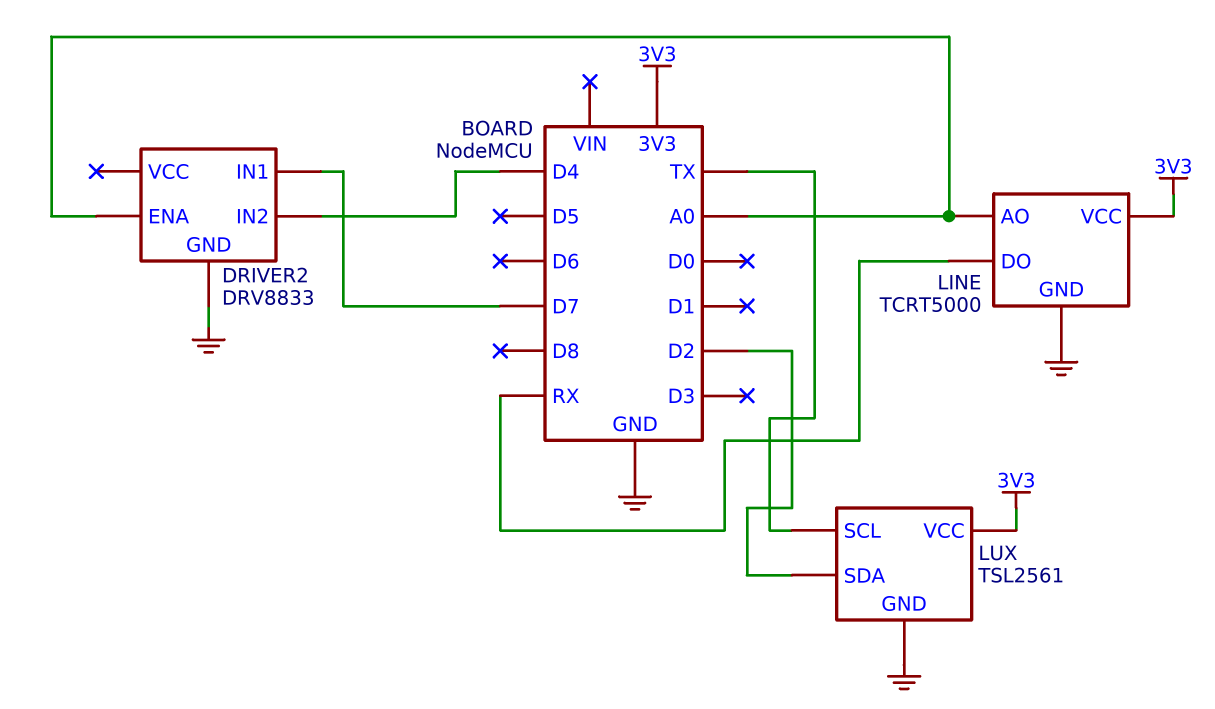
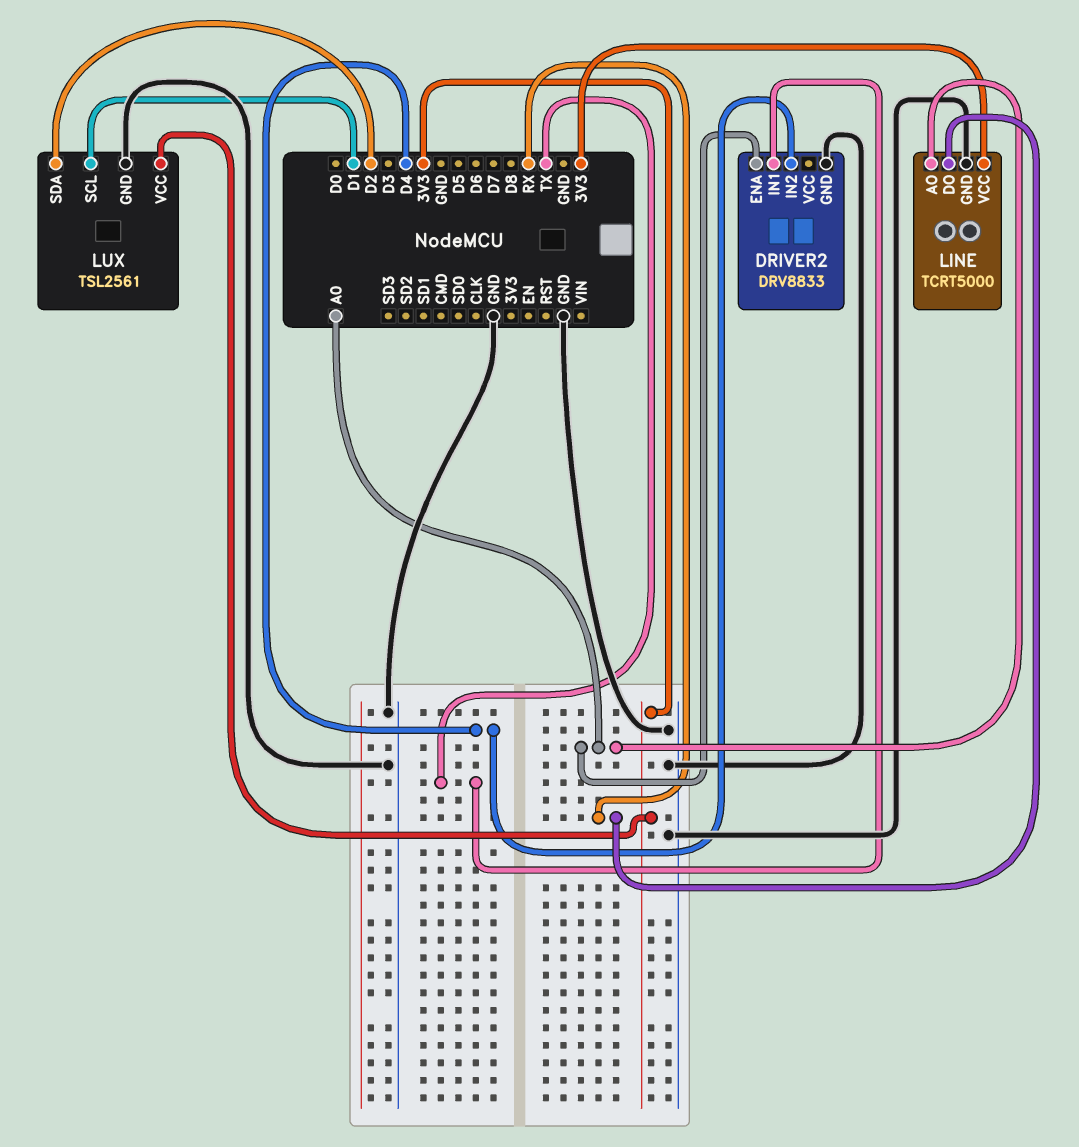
DRIVER2 pin IN1: D7 -> TX
LUX pin SCL: TX -> D1

